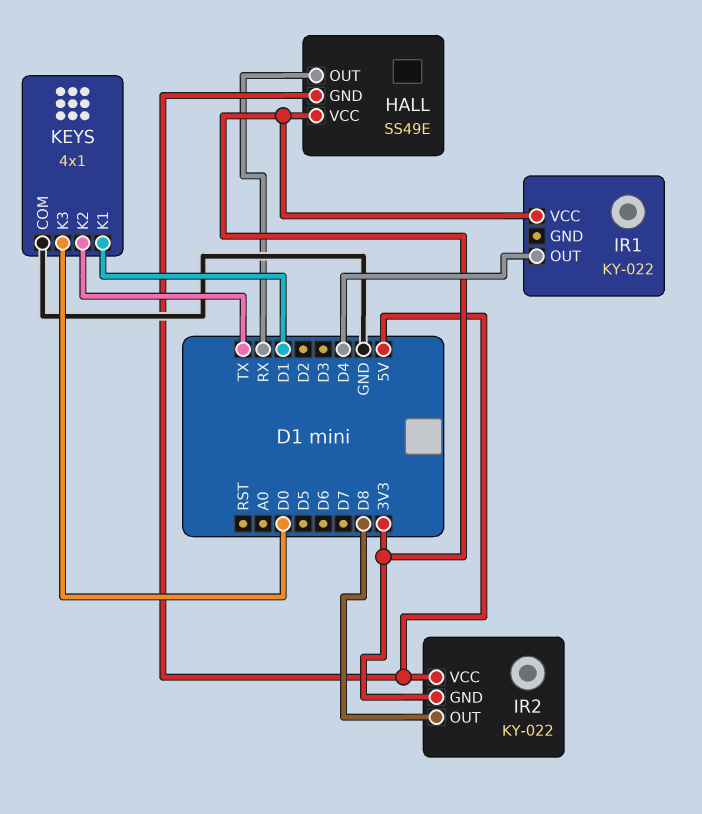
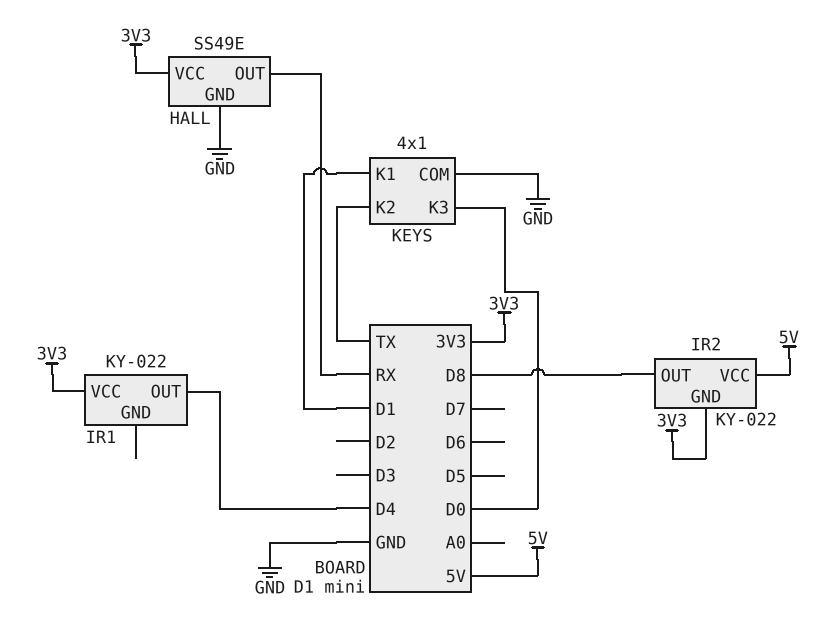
HALL pin GND: 5V -> GND

